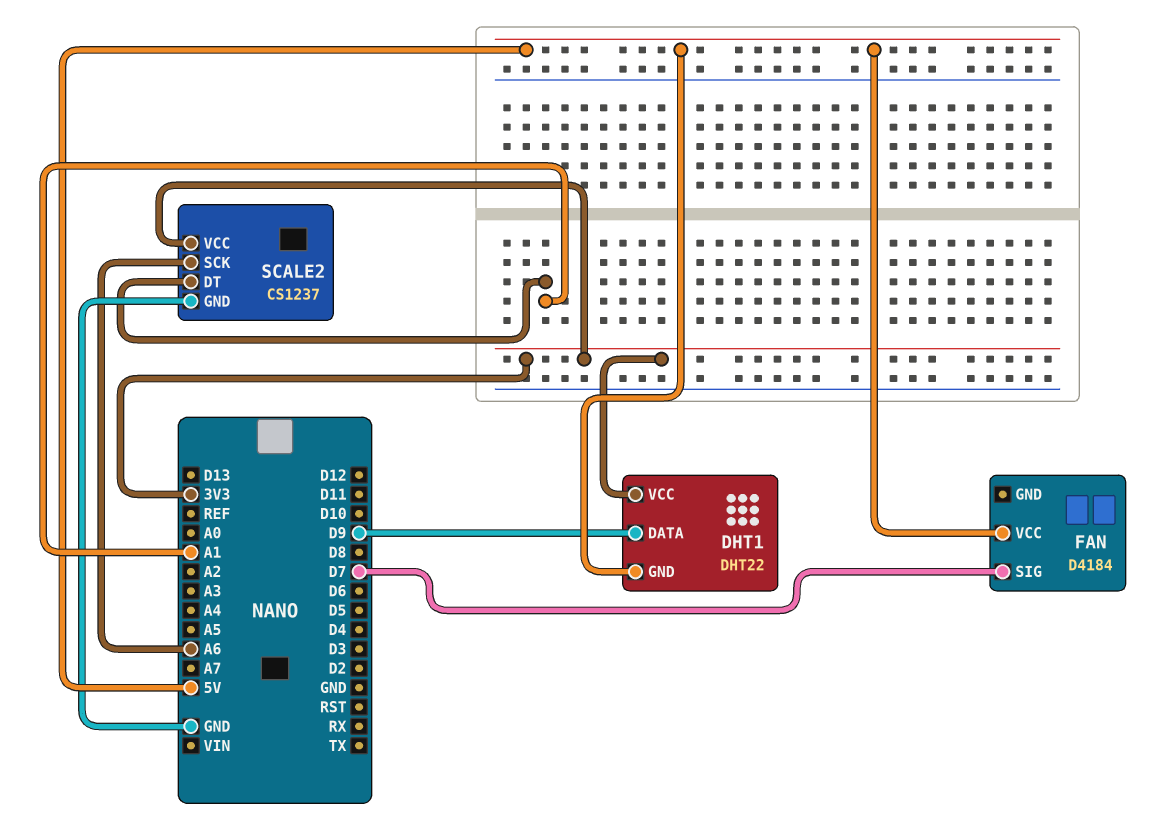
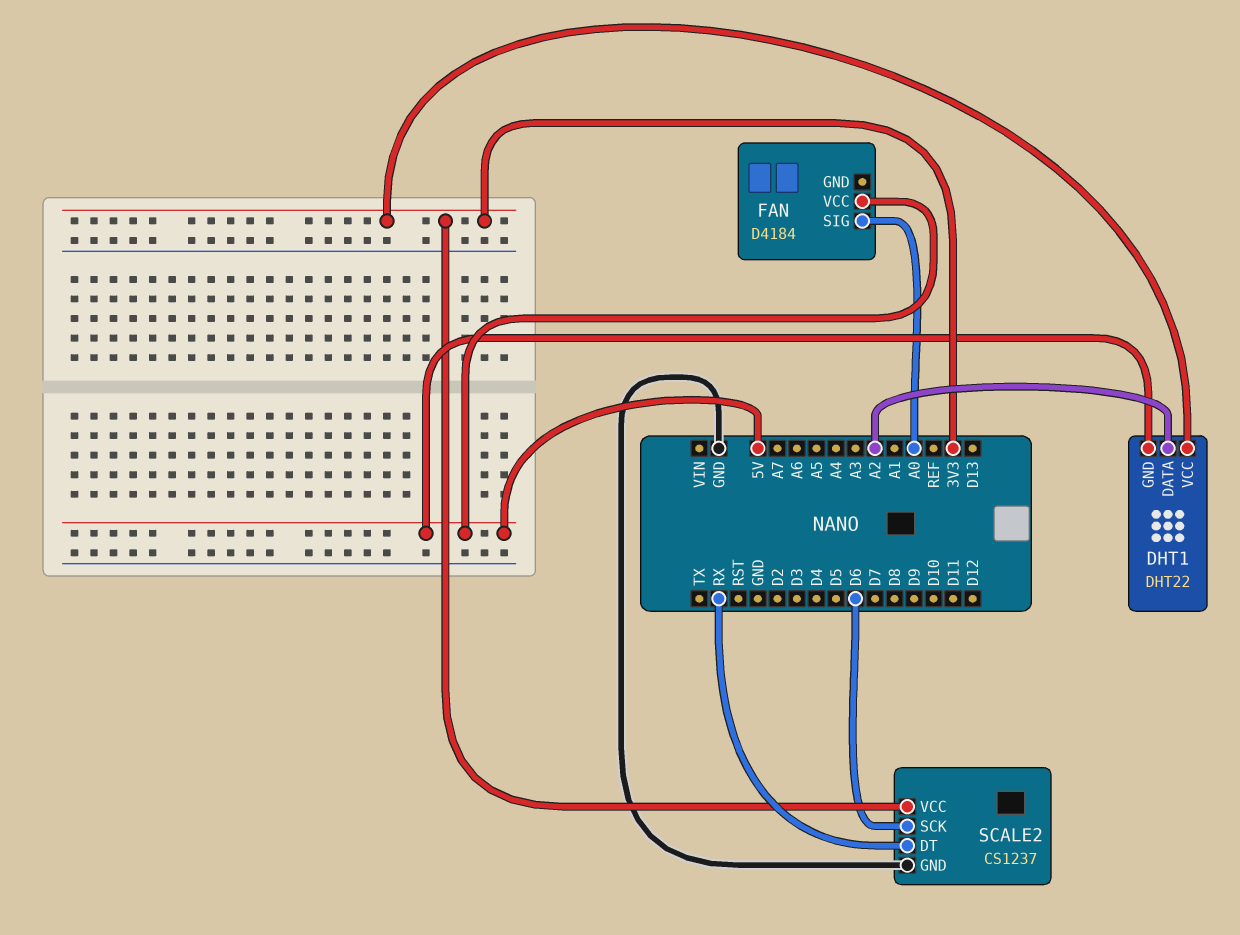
DHT1 pin DATA: D9 -> A2
FAN pin SIG: D7 -> A0
SCALE2 pin DT: A1 -> RX
SCALE2 pin SCK: A6 -> D6

